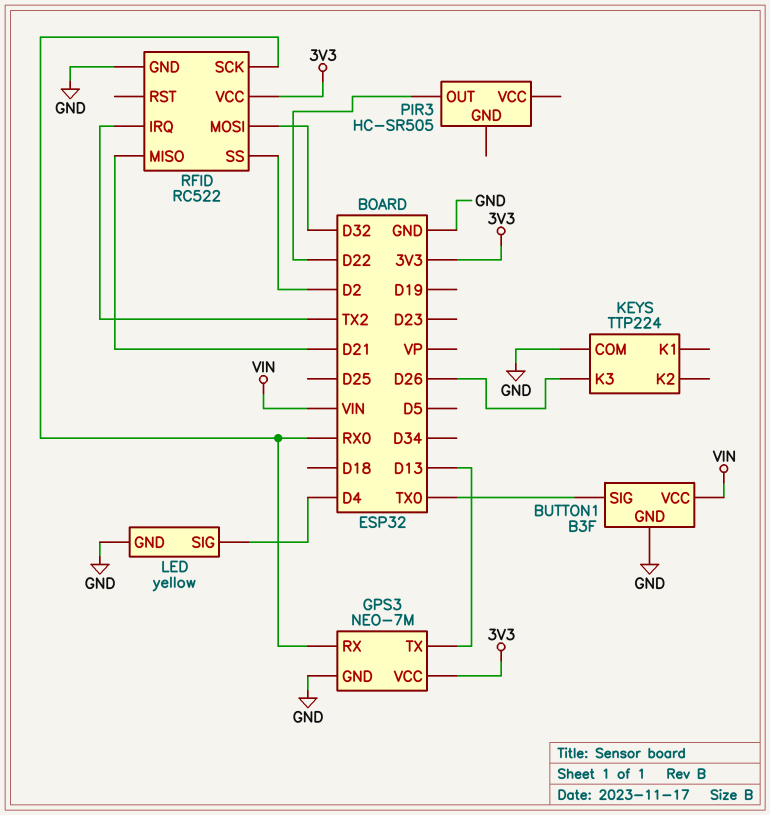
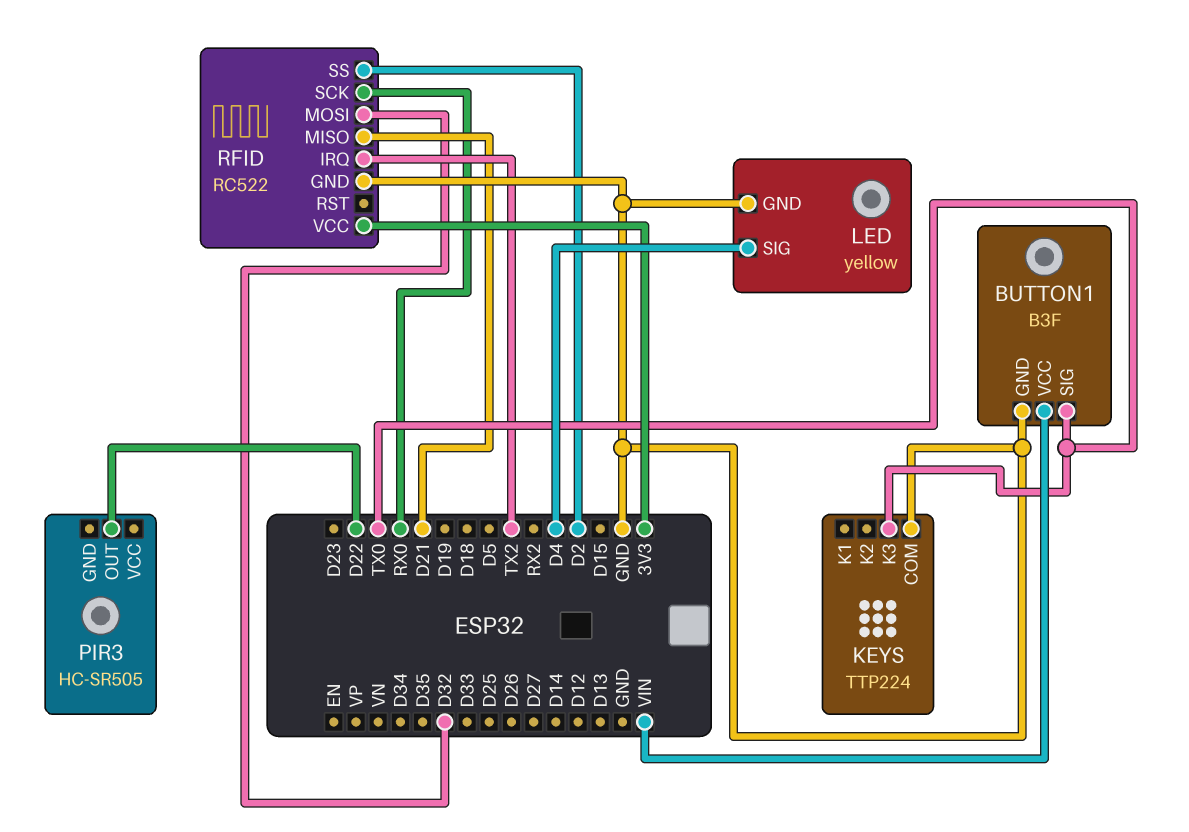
GPS3: NEO-7M -> none
GPS3 pin GND: GND -> none
GPS3 pin RX: RX0 -> none
GPS3 pin TX: D13 -> none
GPS3 pin VCC: 3V3 -> none
KEYS pin K3: D26 -> TX0

